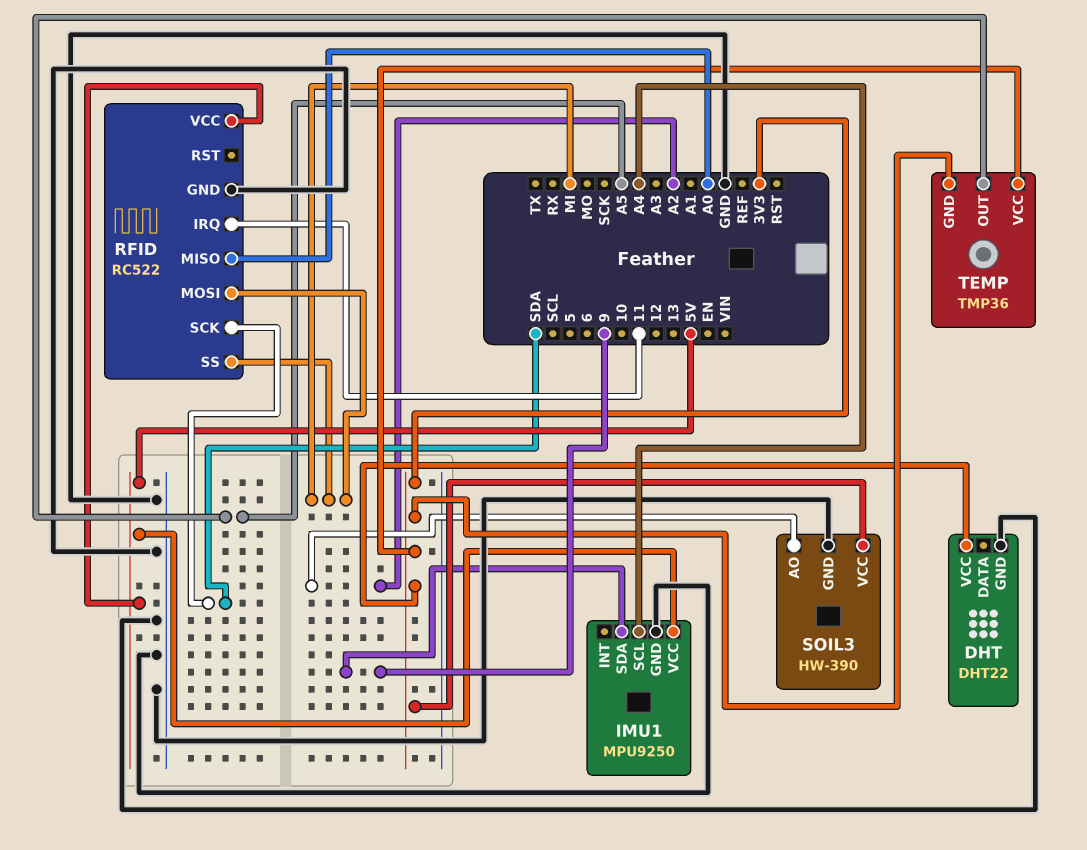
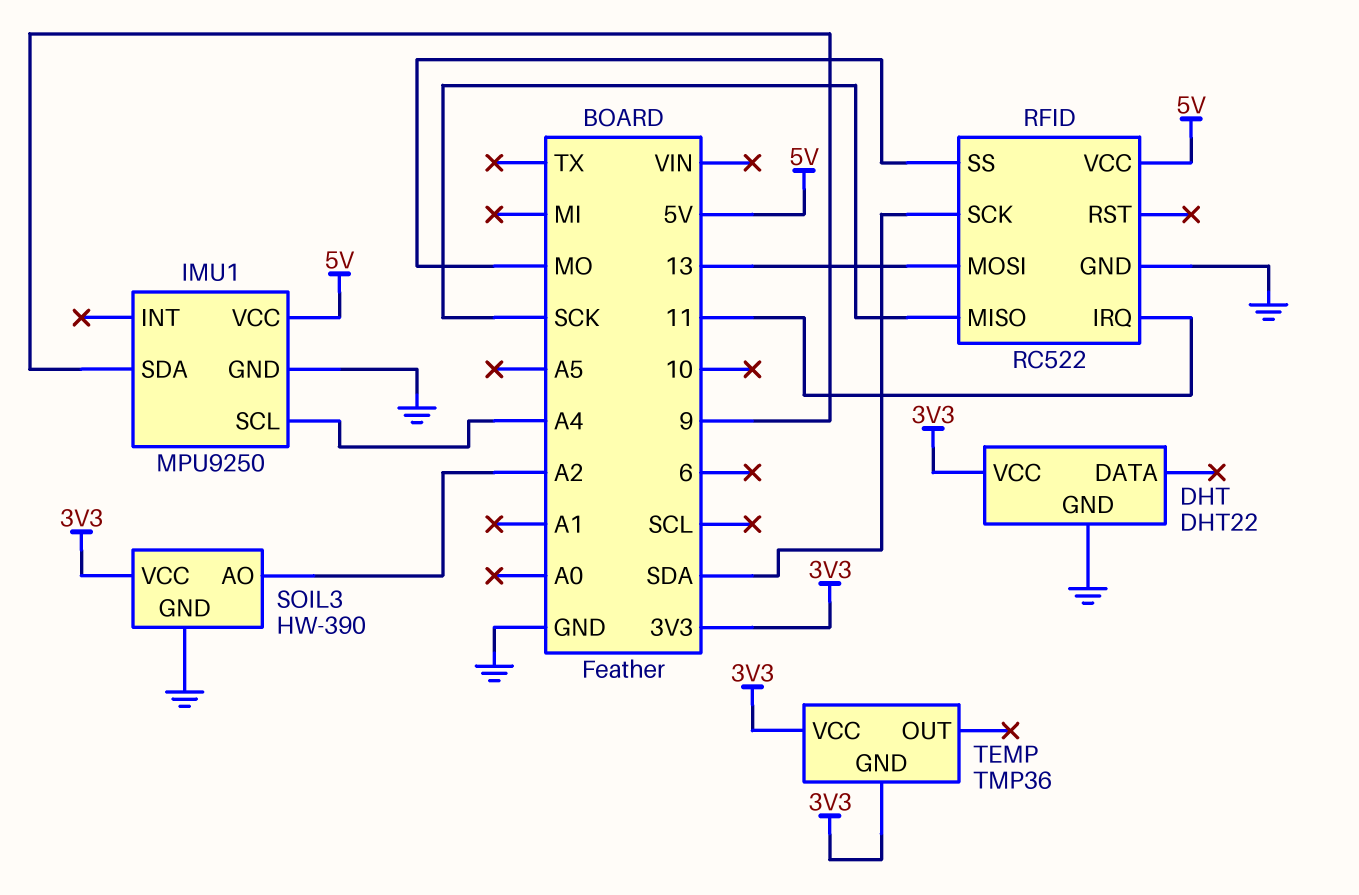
RFID pin MISO: A0 -> SCK
RFID pin MOSI: MI -> 13
RFID pin SS: MI -> MO
TEMP pin OUT: A5 -> none

